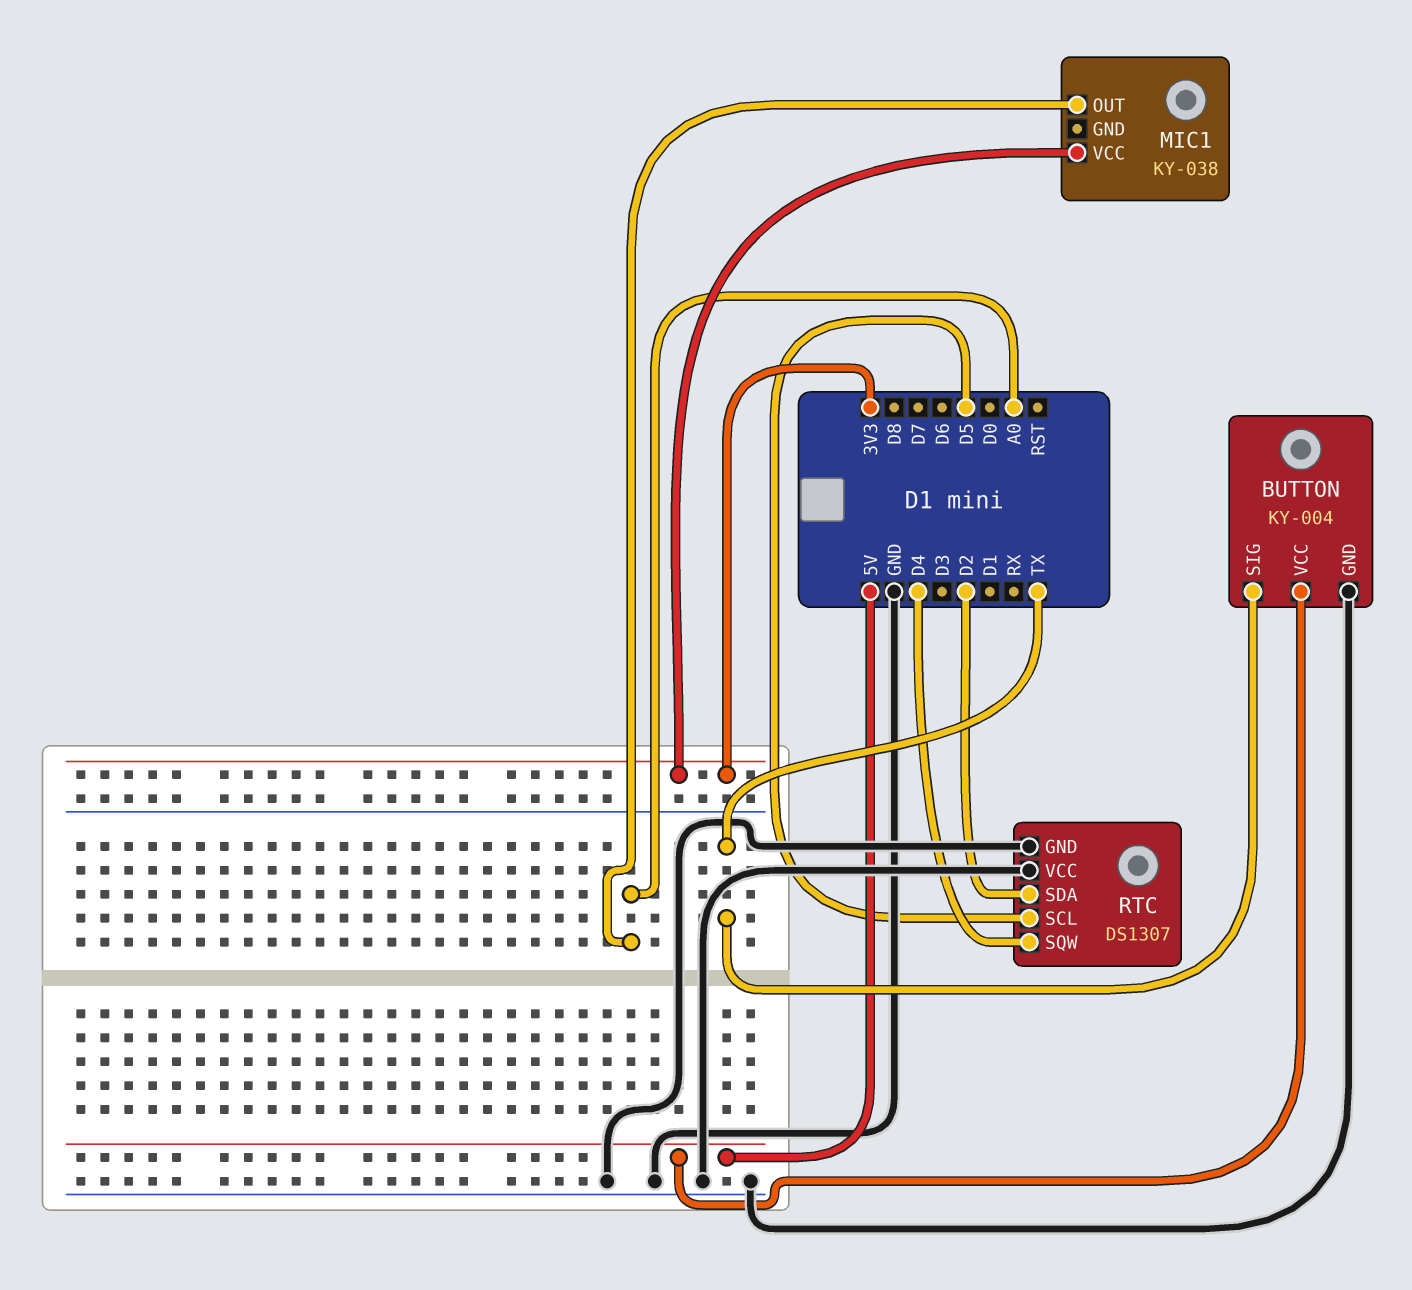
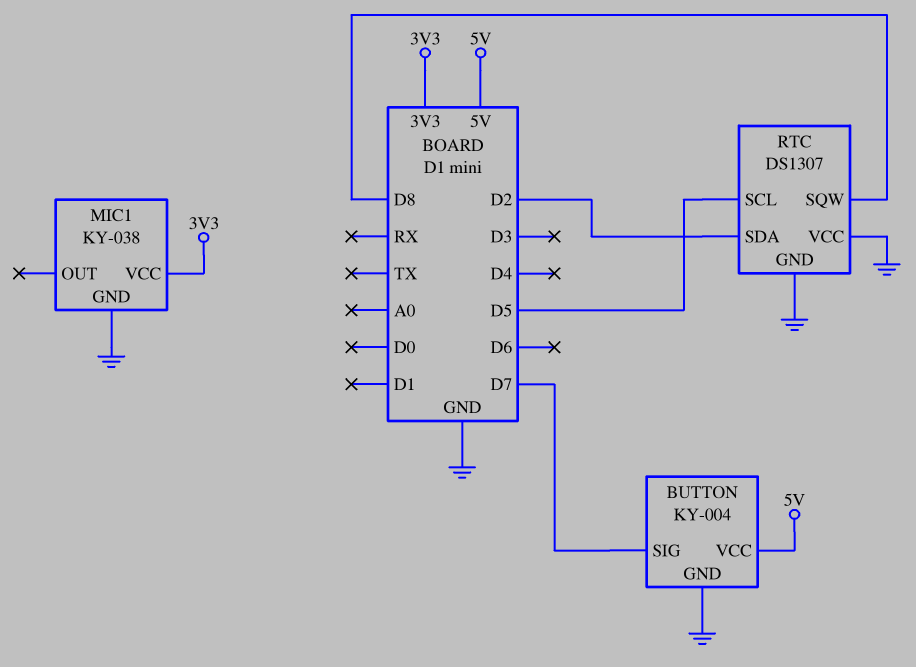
BUTTON pin SIG: TX -> D7
MIC1 pin GND: none -> GND
MIC1 pin OUT: A0 -> none
RTC pin SQW: D4 -> D8

